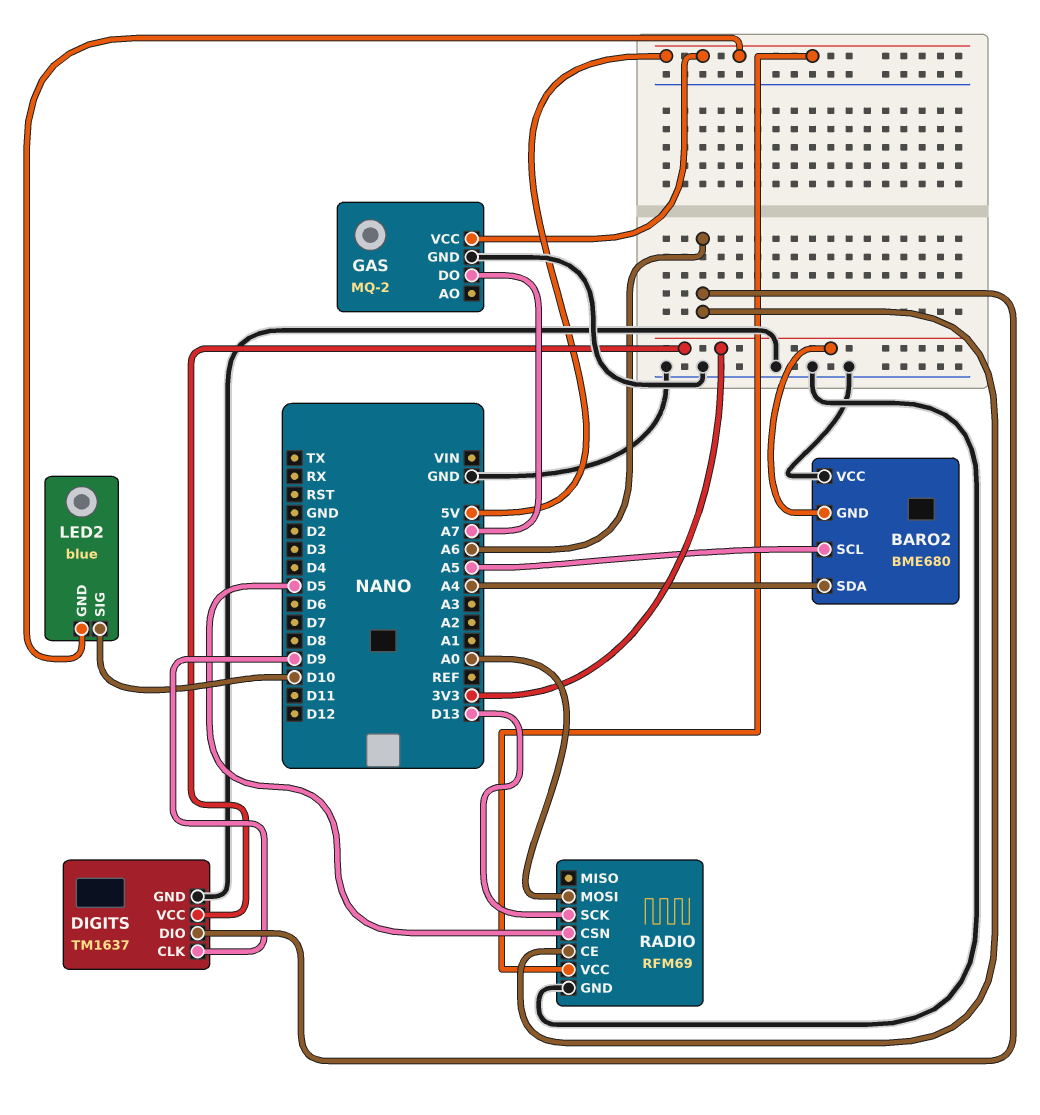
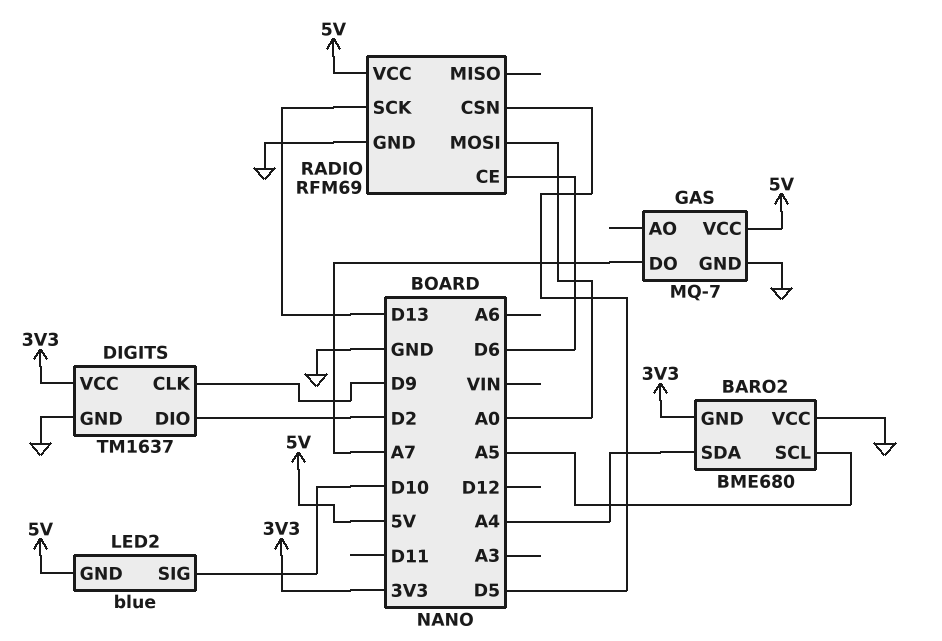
DIGITS pin DIO: A6 -> D2
GAS: MQ-2 -> MQ-7
RADIO pin CE: A6 -> D6

